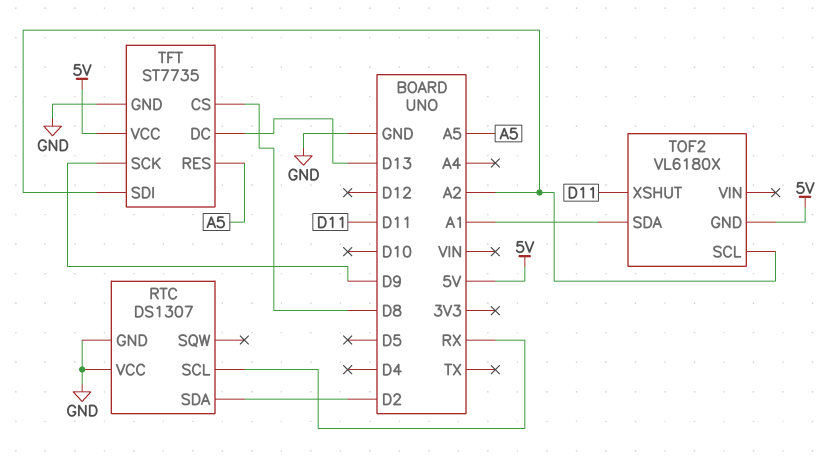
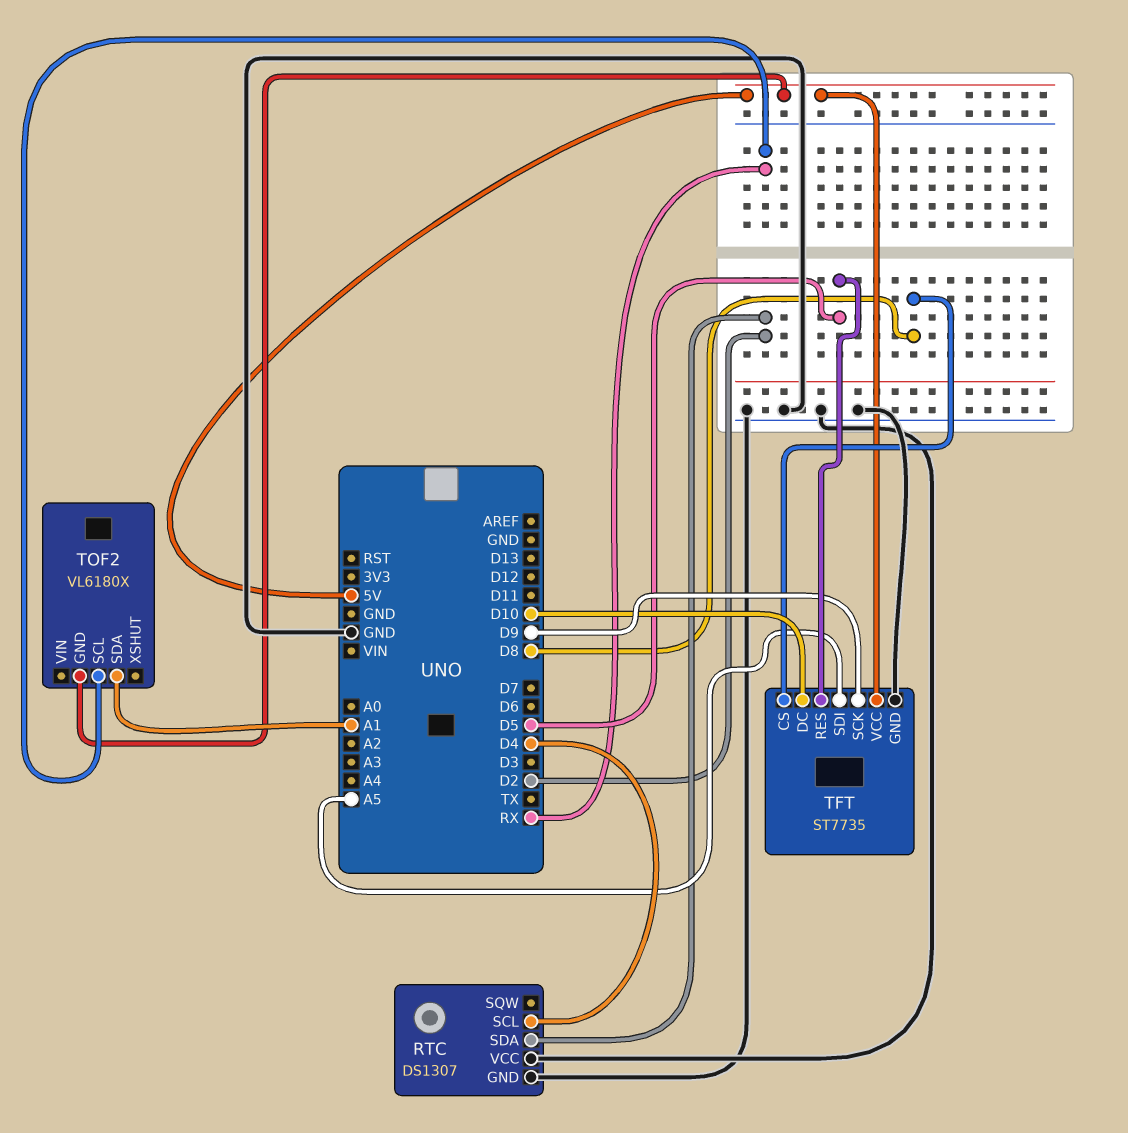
RTC pin SCL: RX -> D4
TFT pin DC: D13 -> D10
TFT pin RES: A5 -> D5
TFT pin SDI: A2 -> A5
TOF2 pin SCL: A2 -> RX
TOF2 pin XSHUT: D11 -> none

